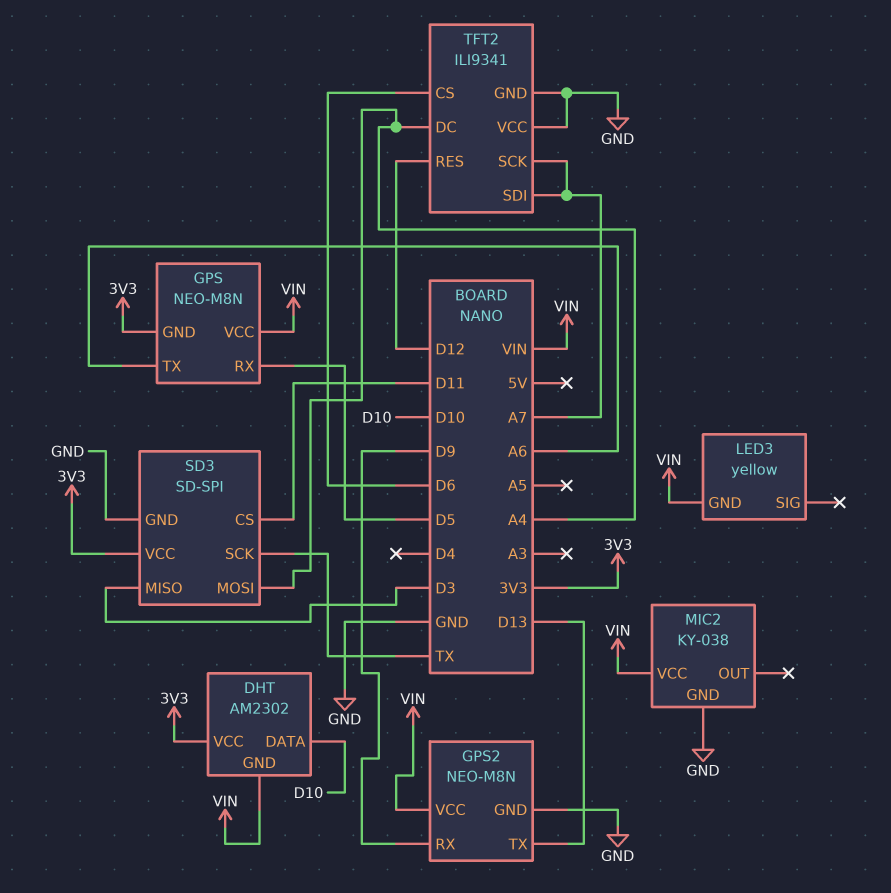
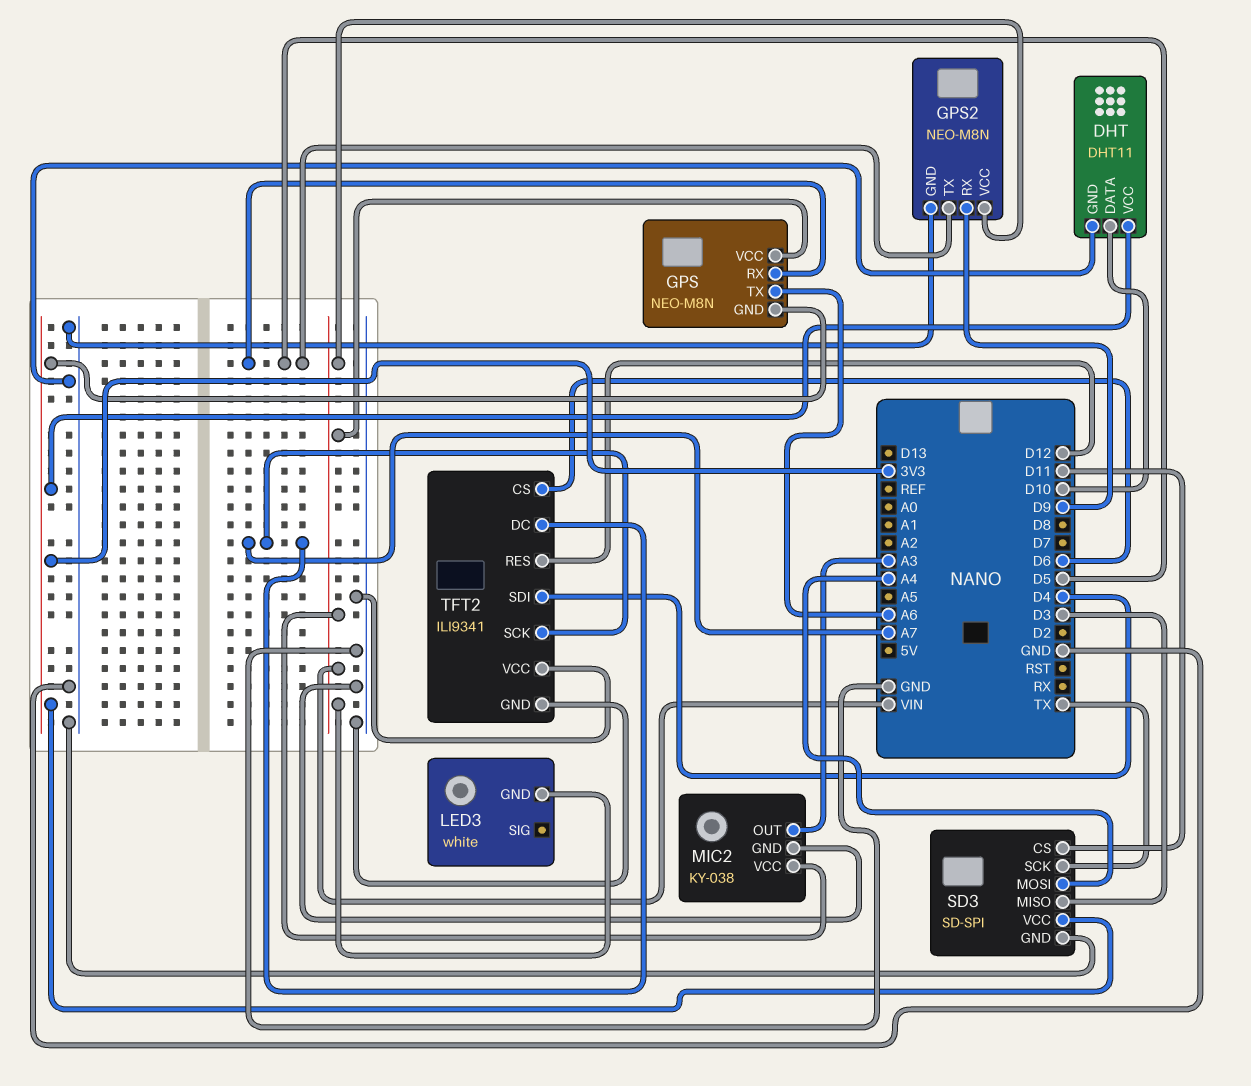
DHT: AM2302 -> DHT11
DHT pin GND: VIN -> GND
GPS2 pin TX: D13 -> D5
LED3: yellow -> white
MIC2 pin OUT: none -> A3
TFT2 pin DC: A4 -> A7
TFT2 pin SDI: A7 -> D4

